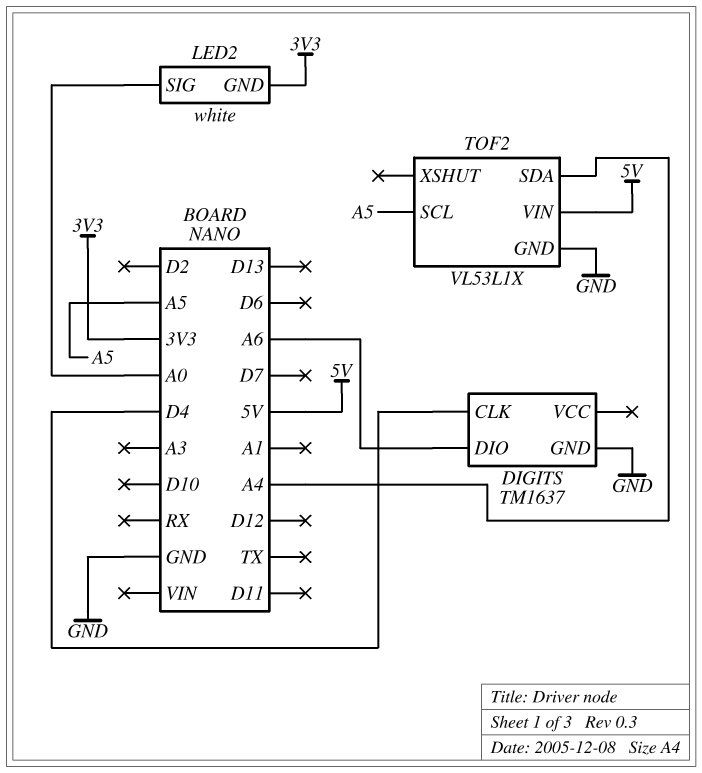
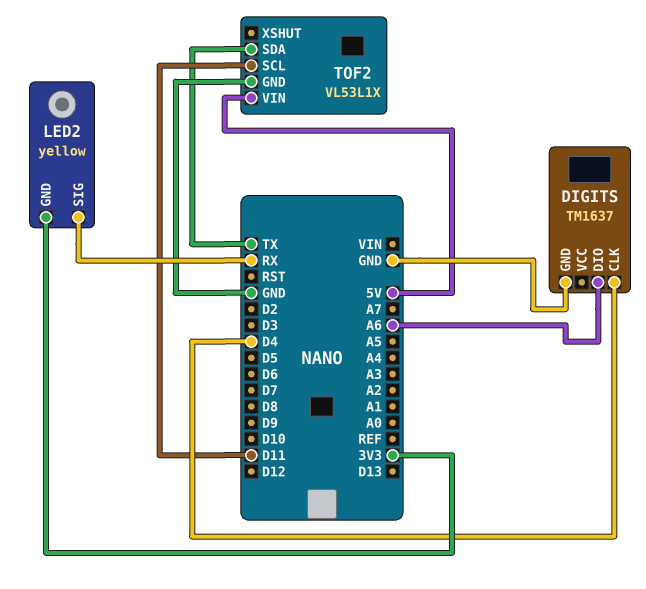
LED2: white -> yellow
LED2 pin SIG: A0 -> RX
TOF2 pin SCL: A5 -> D11
TOF2 pin SDA: A4 -> TX

